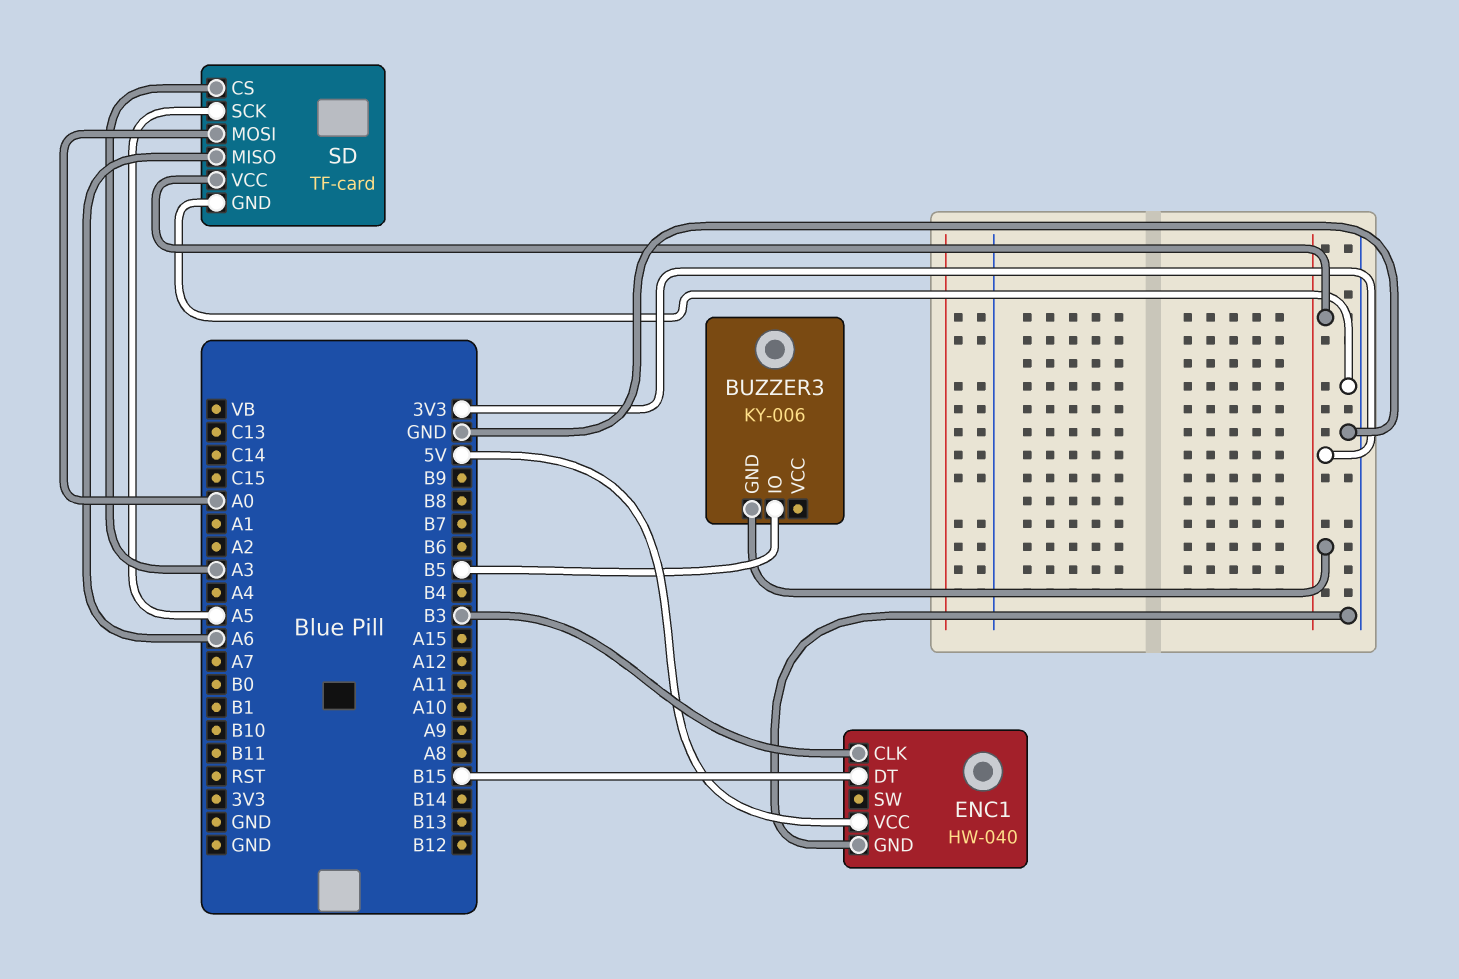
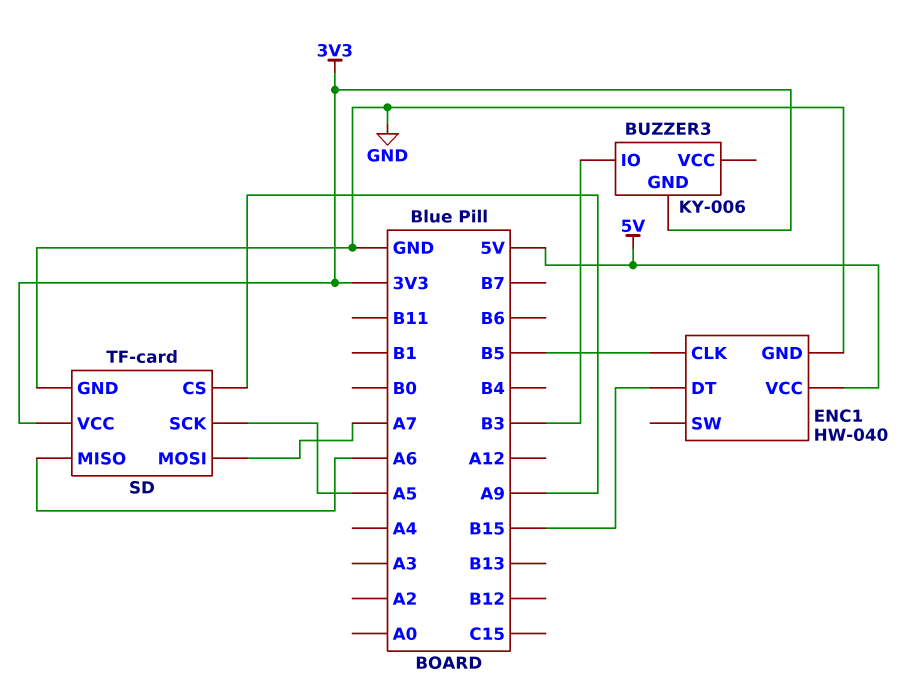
BUZZER3 pin IO: B5 -> B3
ENC1 pin CLK: B3 -> B5
SD pin CS: A3 -> A9
SD pin MOSI: A0 -> A7

